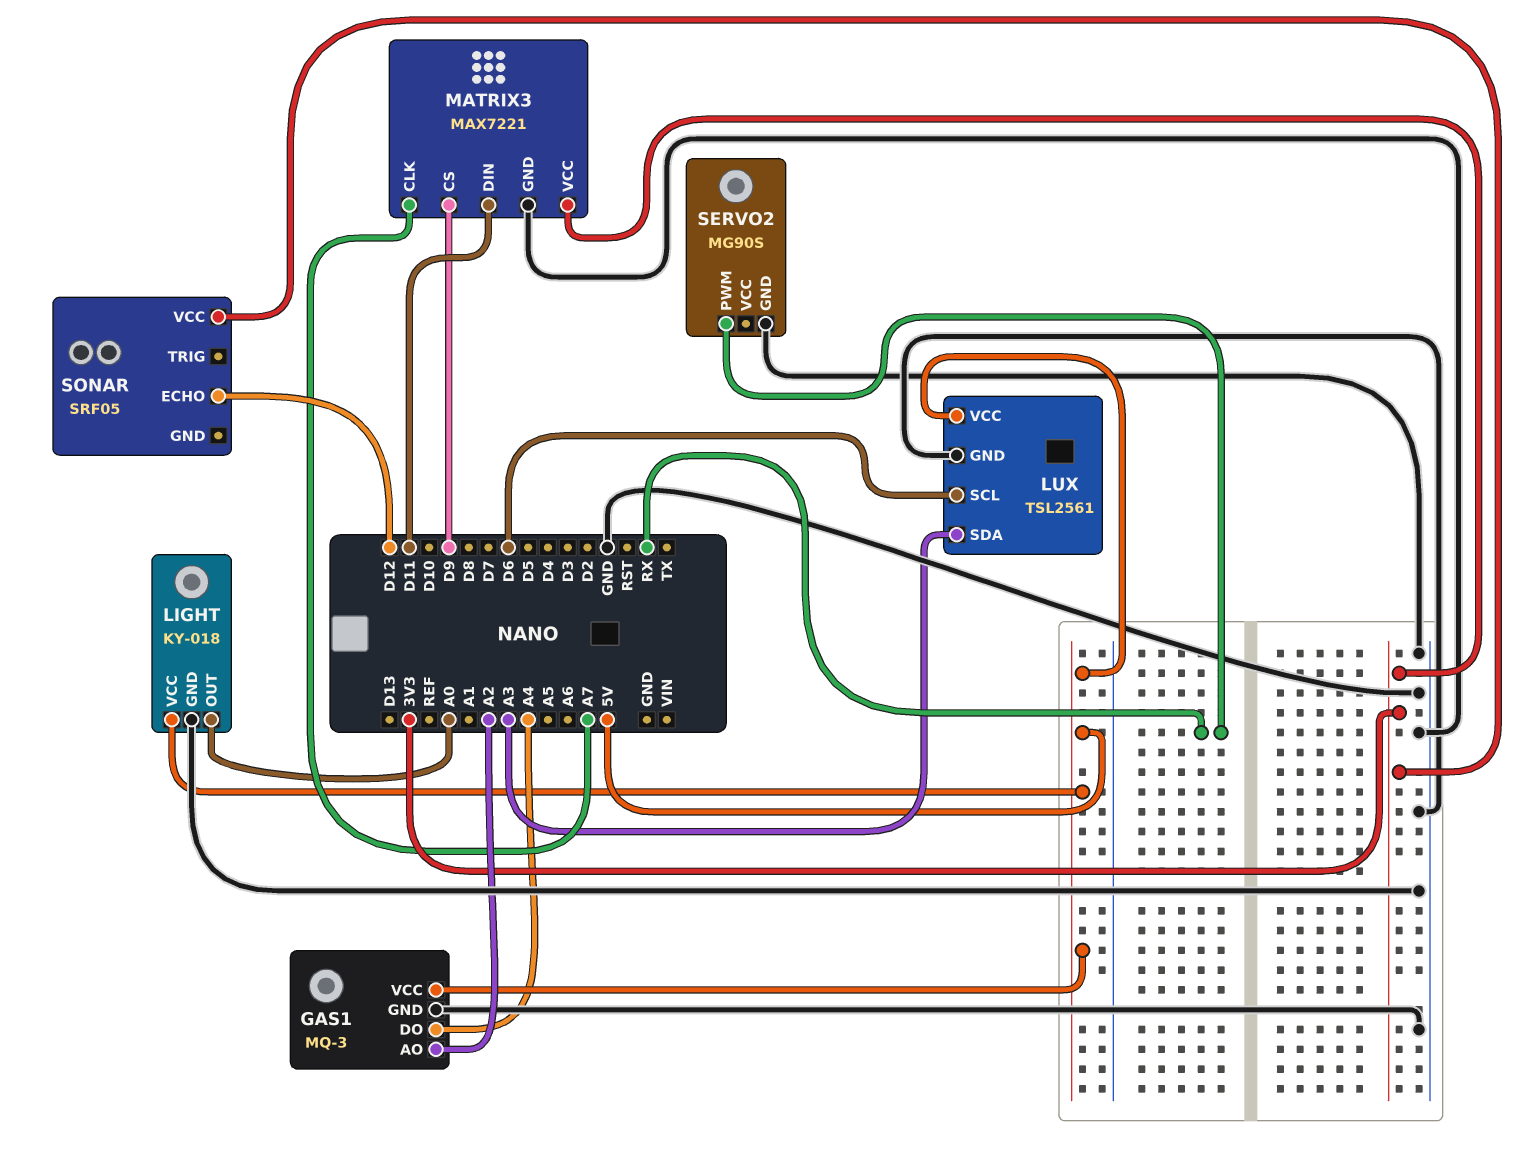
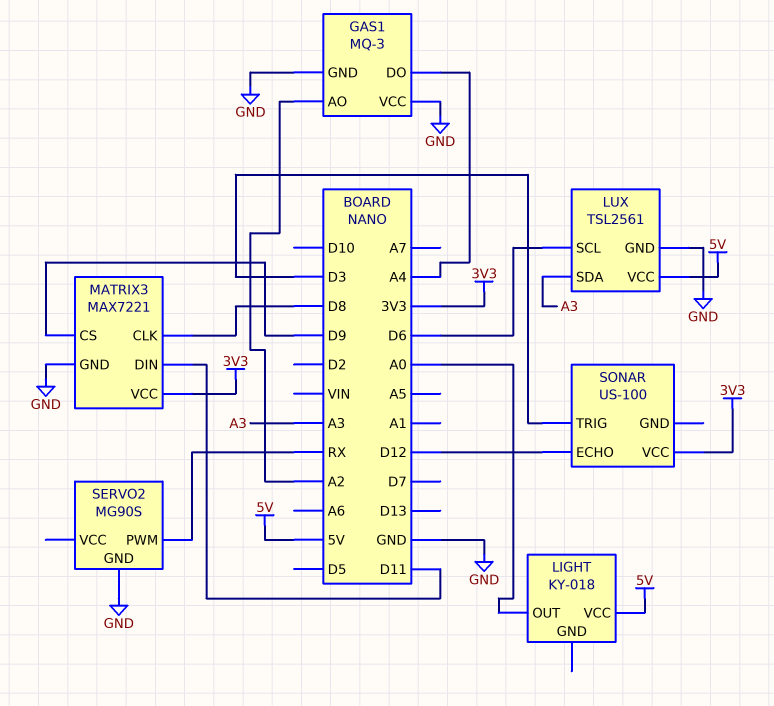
GAS1 pin VCC: 5V -> GND
LIGHT pin GND: GND -> none
MATRIX3 pin CLK: A7 -> D8
SONAR: SRF05 -> US-100
SONAR pin TRIG: none -> D3

